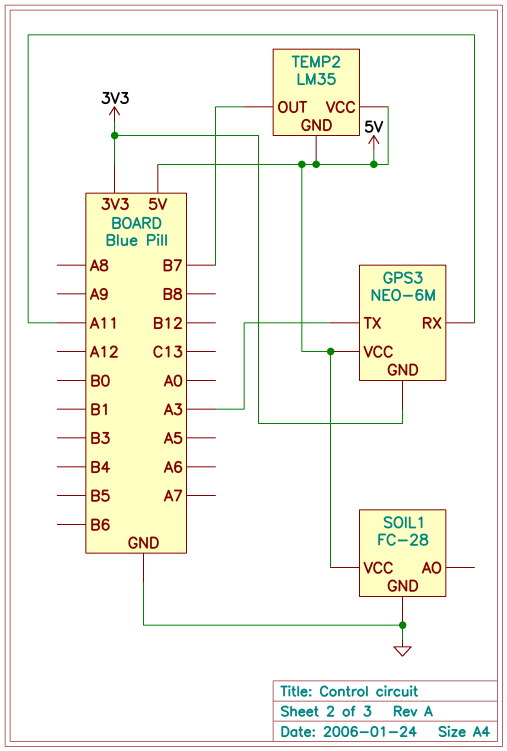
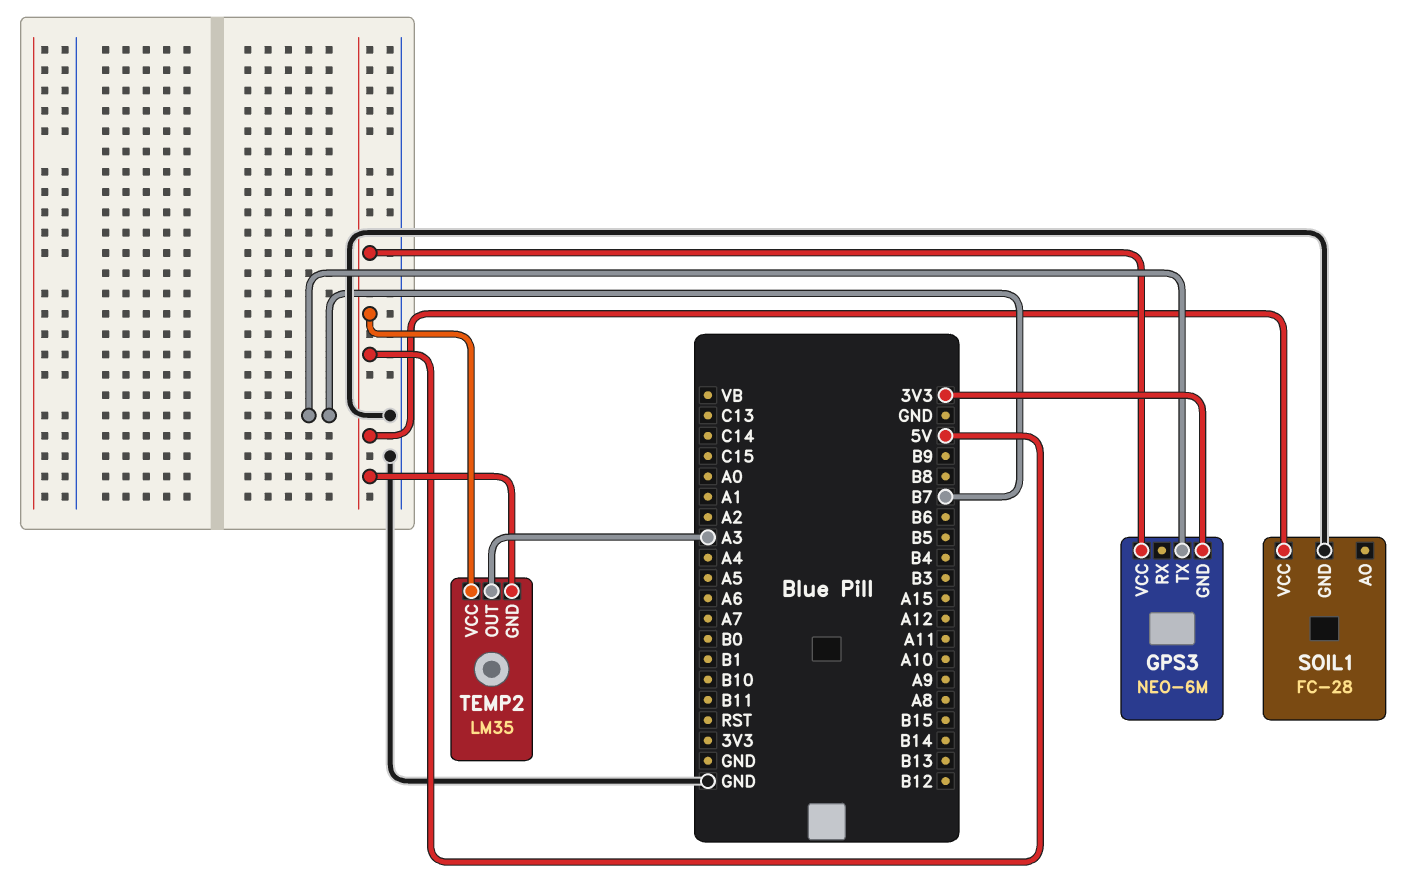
GPS3 pin RX: A11 -> none
GPS3 pin TX: A3 -> B7
TEMP2 pin OUT: B7 -> A3

